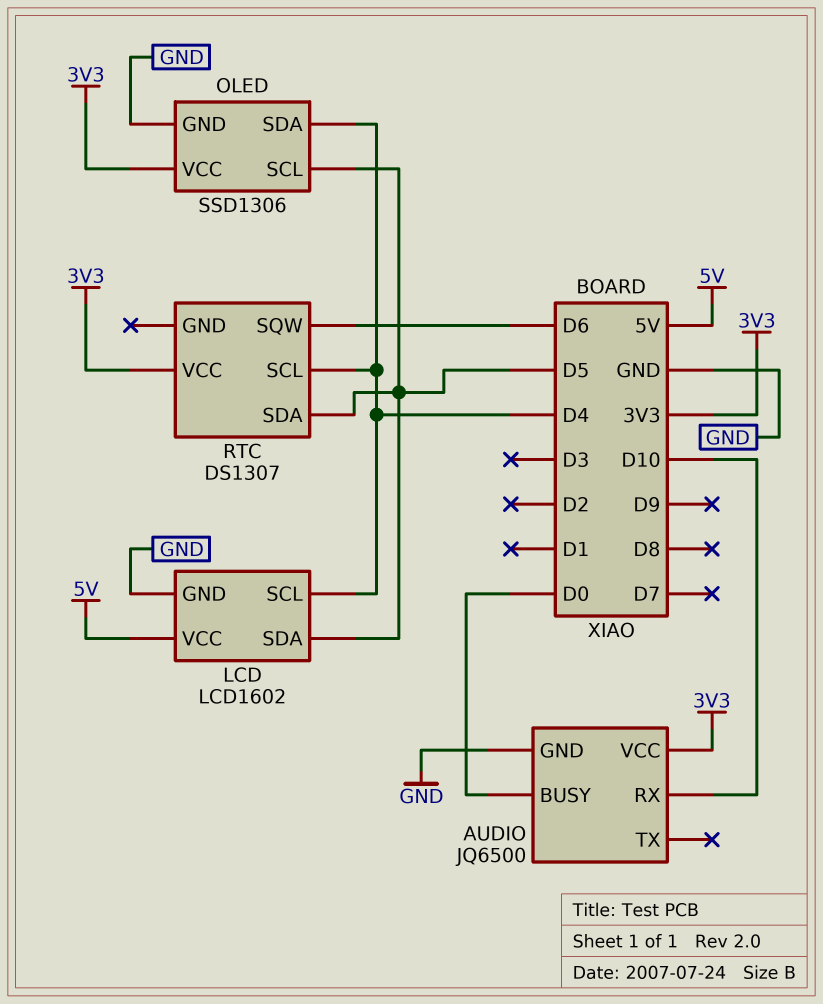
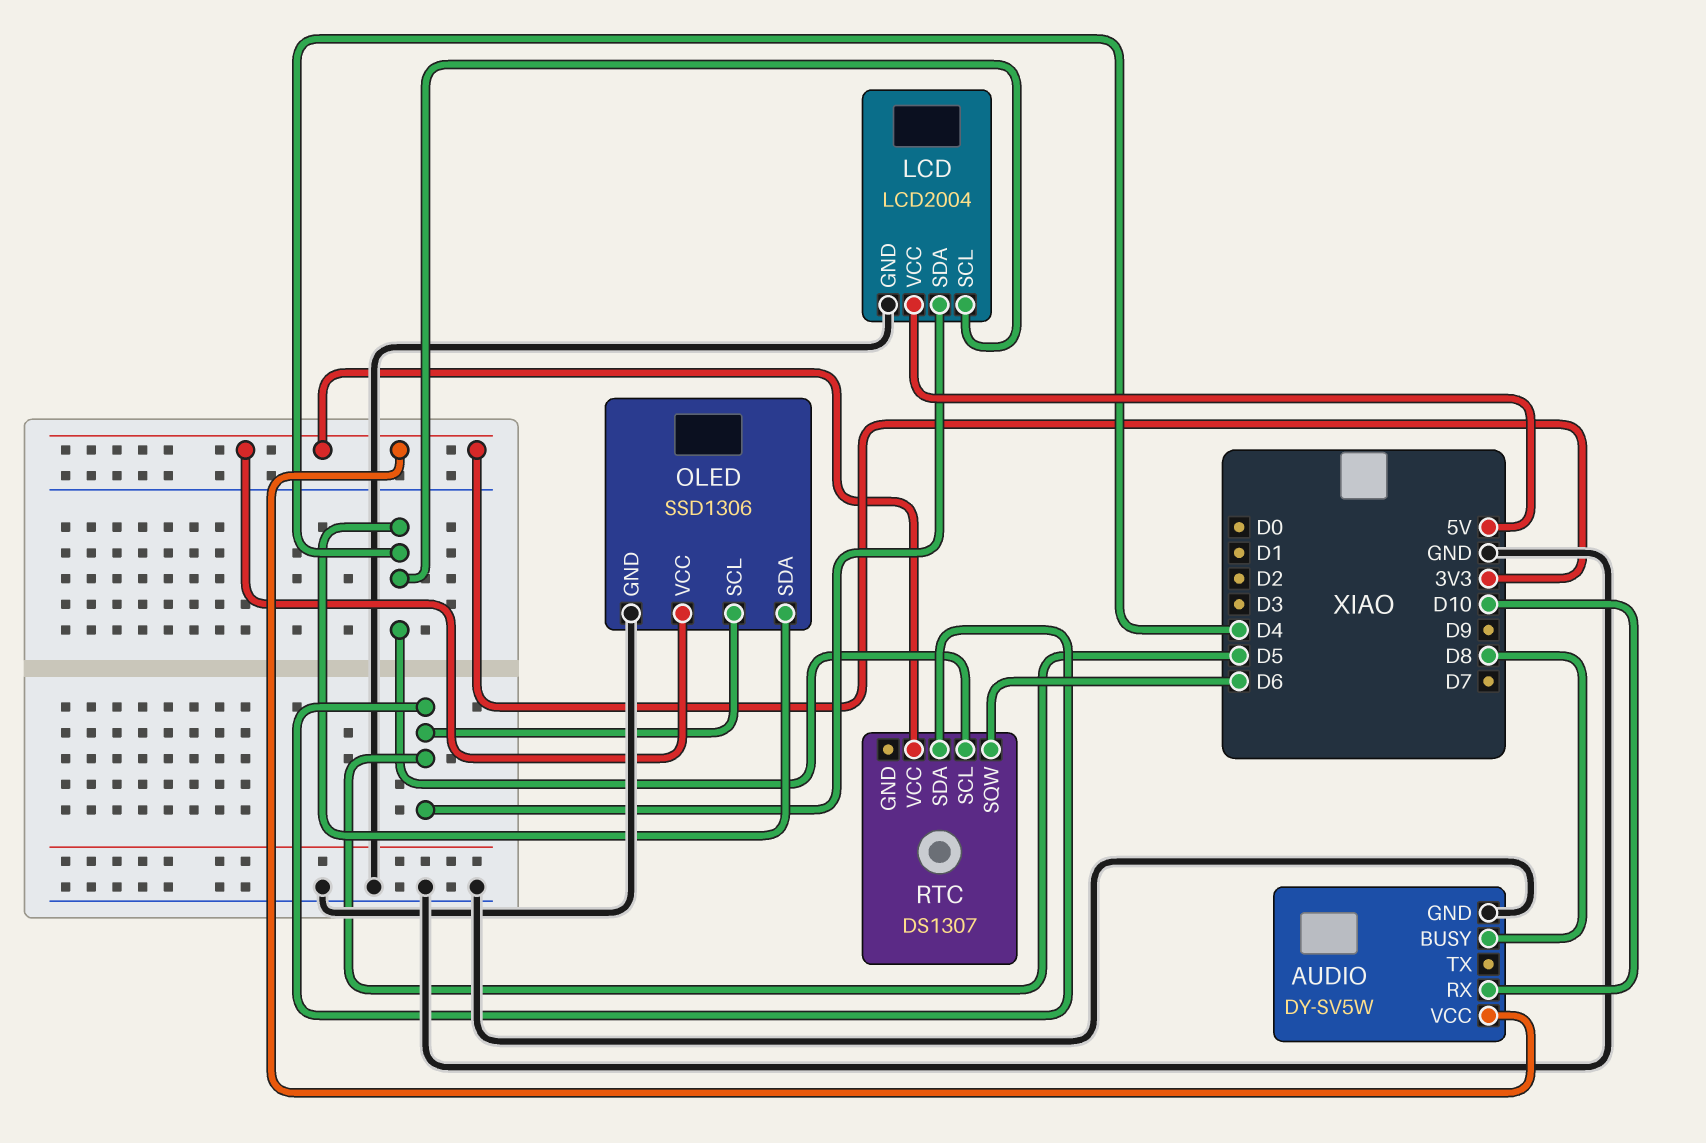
AUDIO: JQ6500 -> DY-SV5W
AUDIO pin BUSY: D0 -> D8
LCD: LCD1602 -> LCD2004

